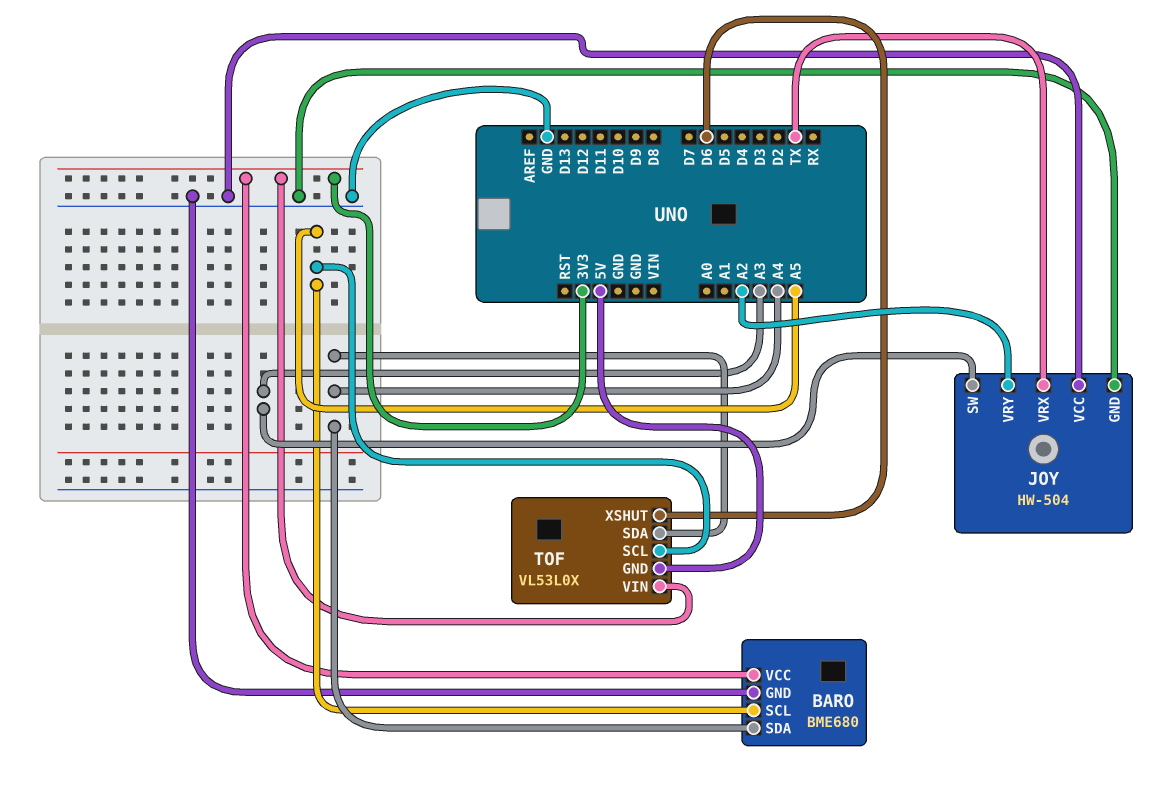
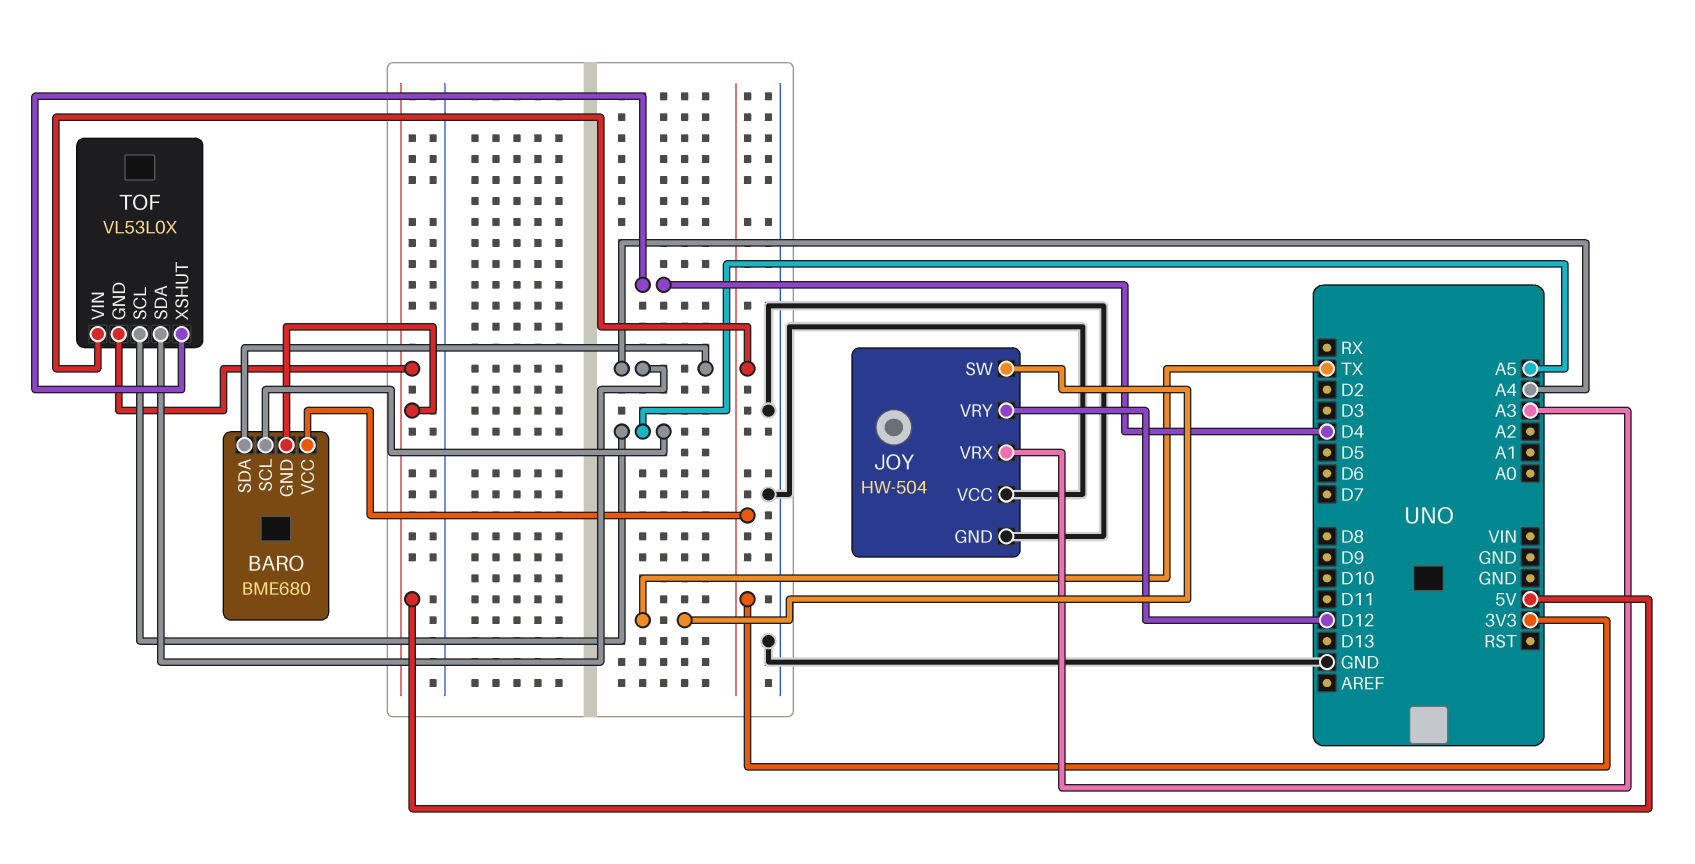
BARO pin GND: GND -> 5V
JOY pin SW: A3 -> TX
JOY pin VRX: TX -> A3
JOY pin VRY: A2 -> D12
TOF pin XSHUT: D6 -> D4

